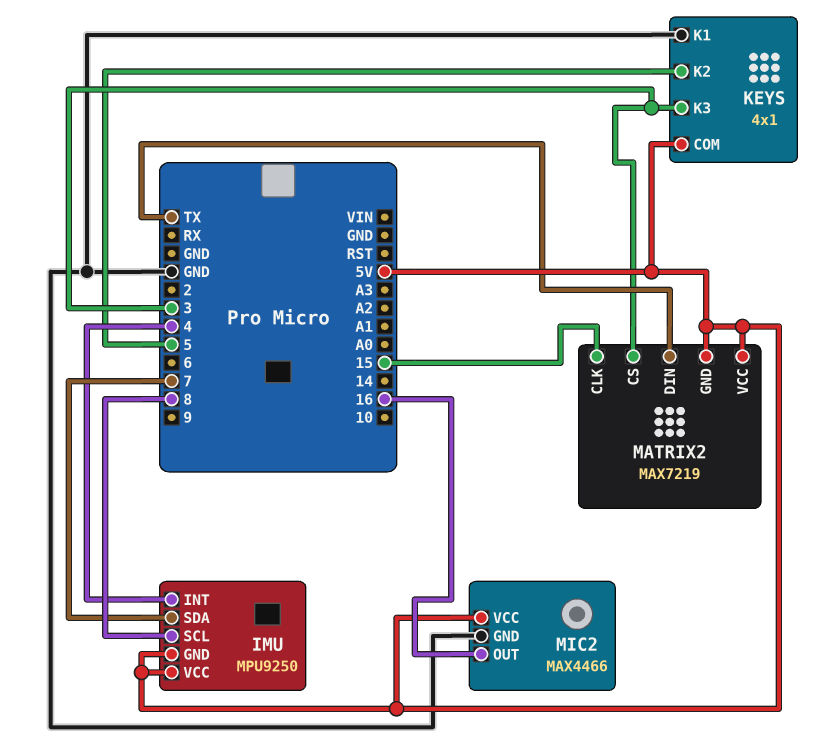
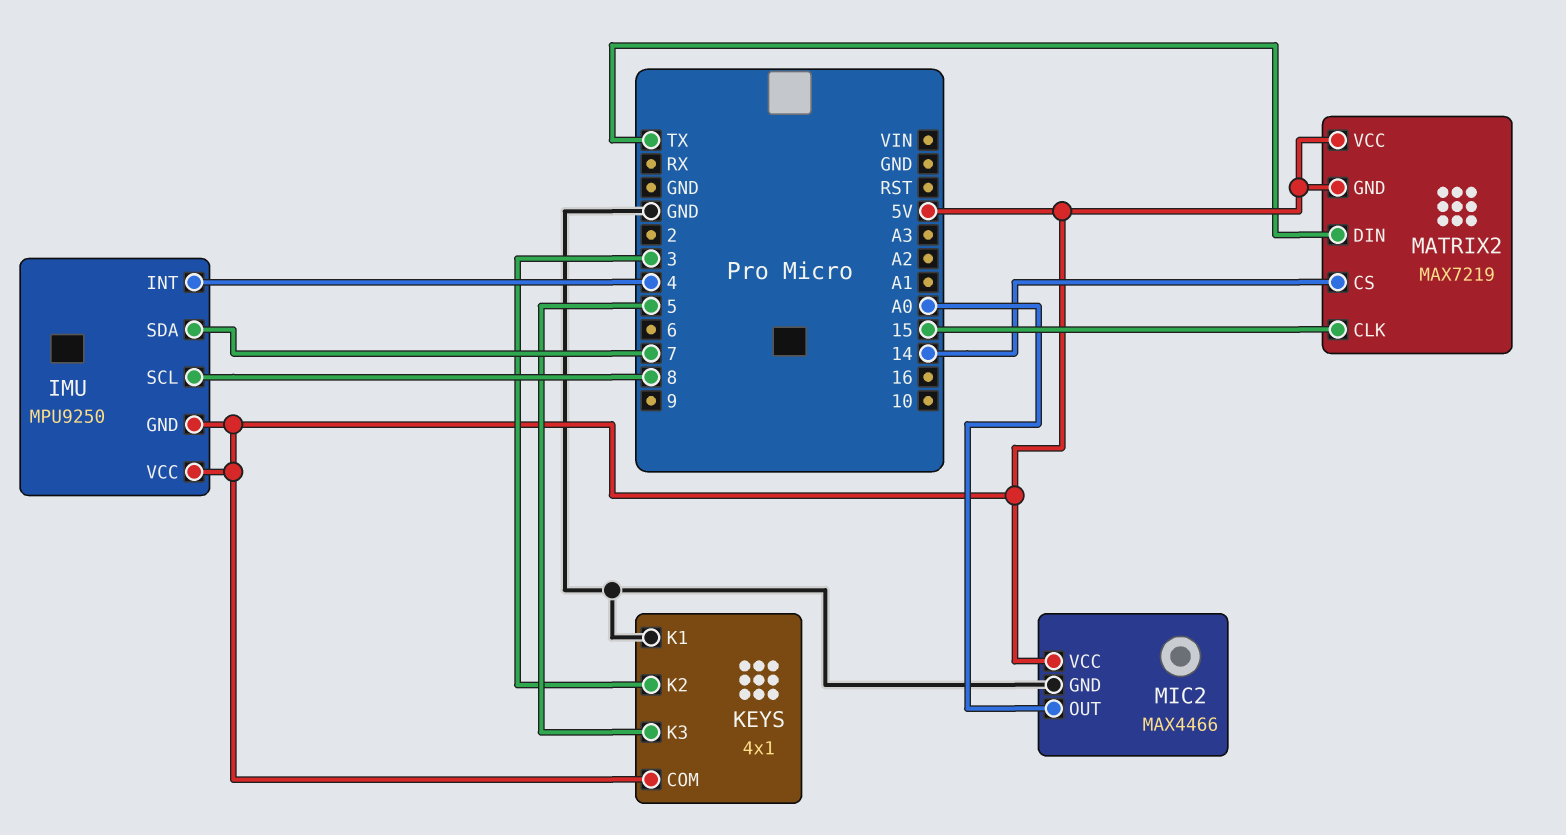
KEYS pin K2: 5 -> 3
KEYS pin K3: 3 -> 5
MATRIX2 pin CS: 3 -> 14
MIC2 pin OUT: 16 -> A0

